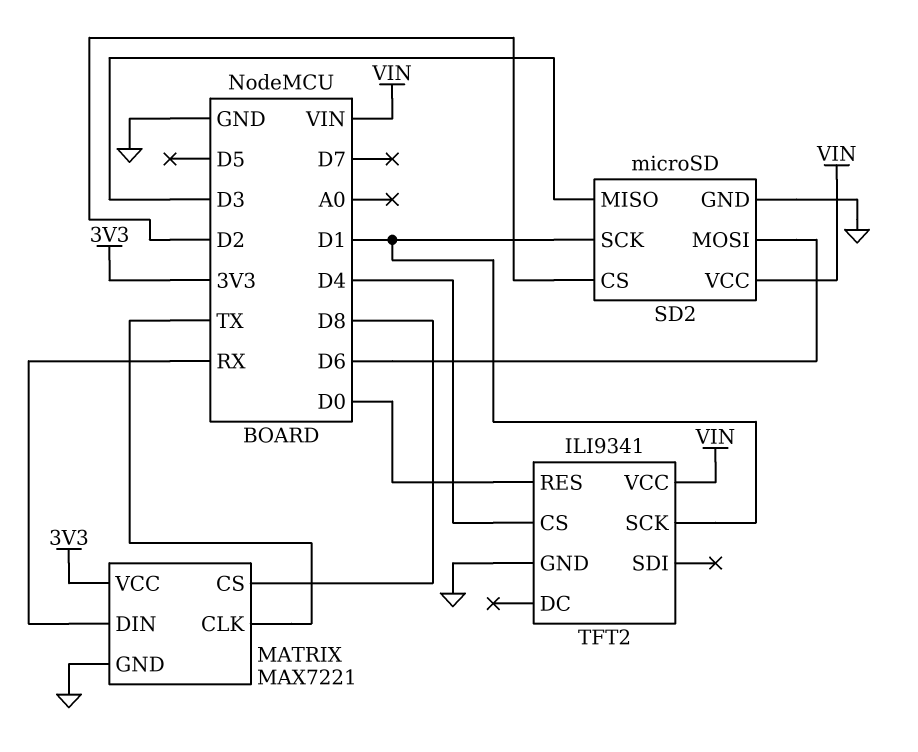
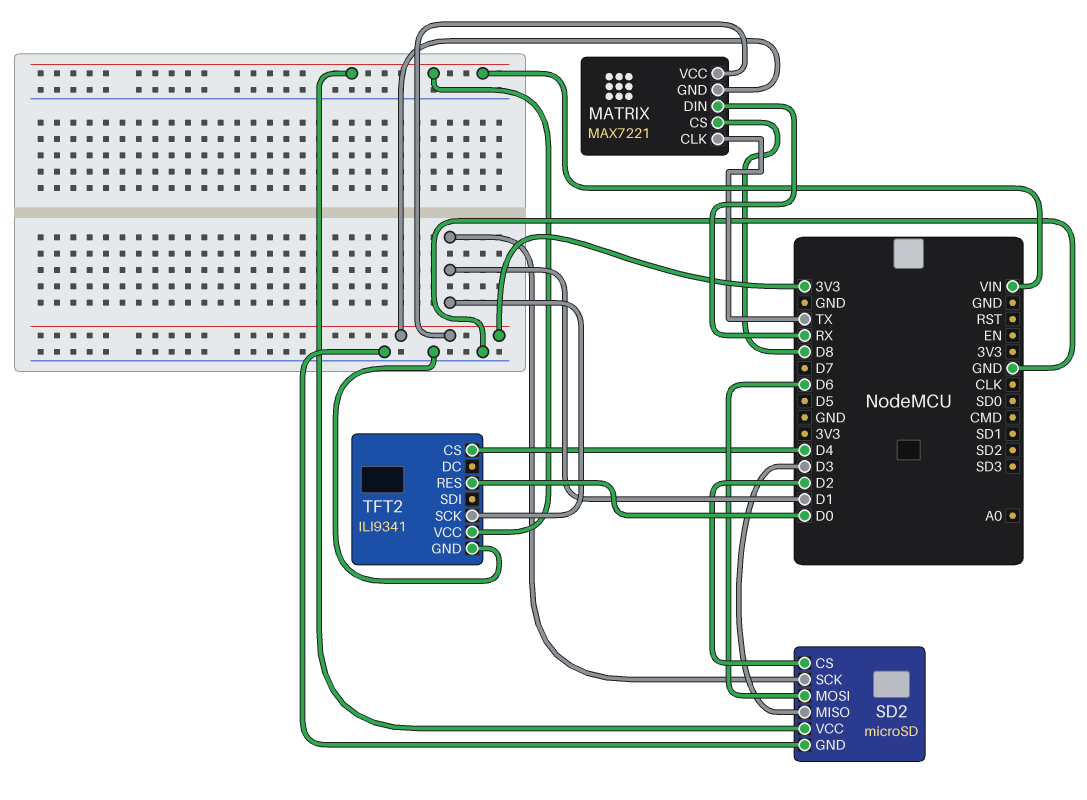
MATRIX pin GND: GND -> 3V3

